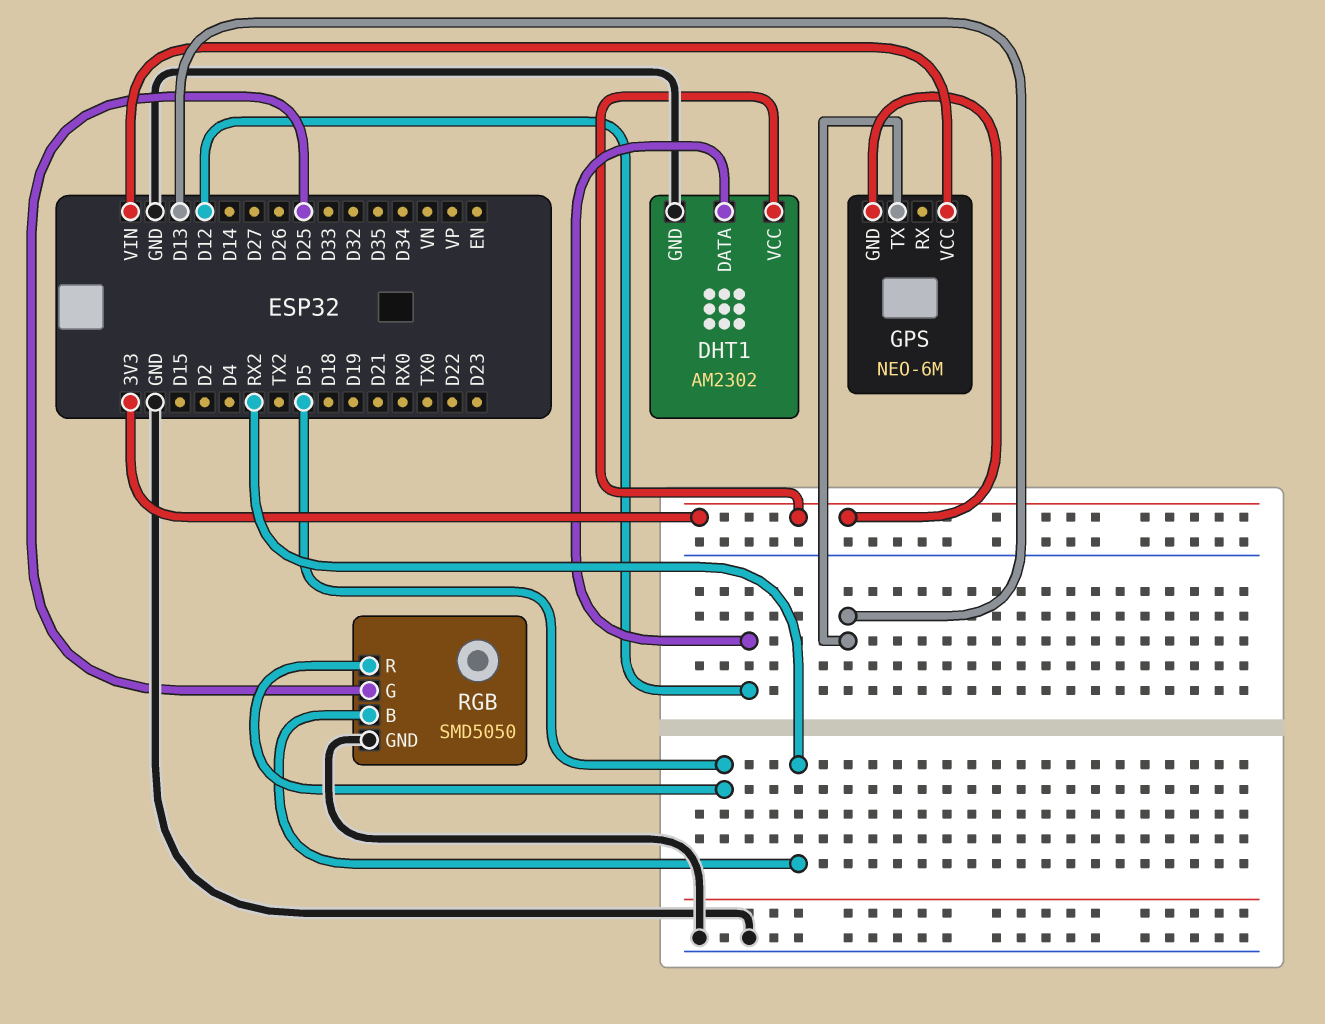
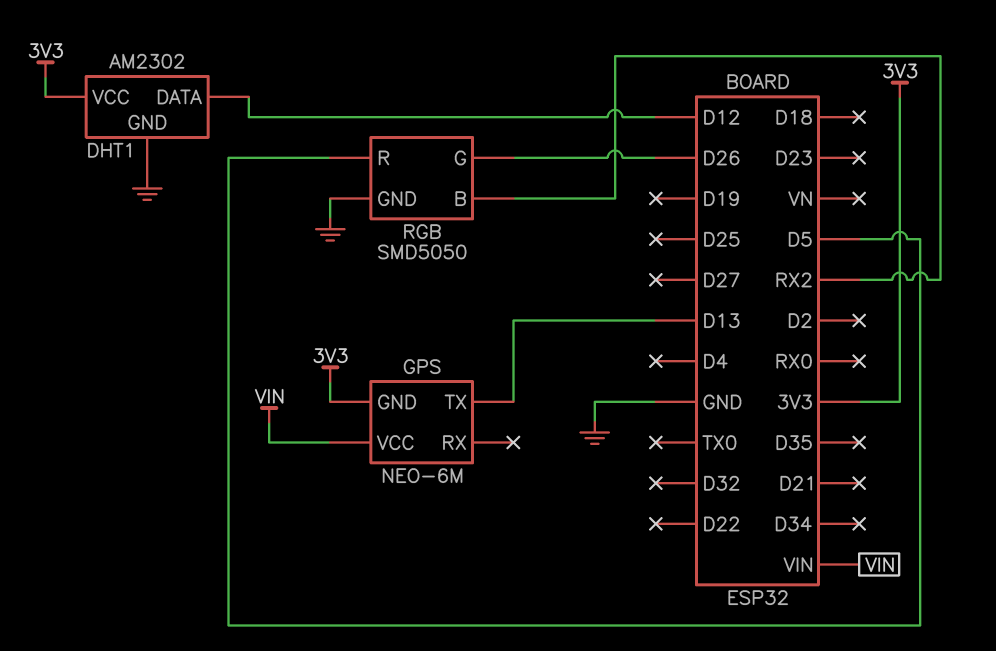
RGB pin G: D25 -> D26

